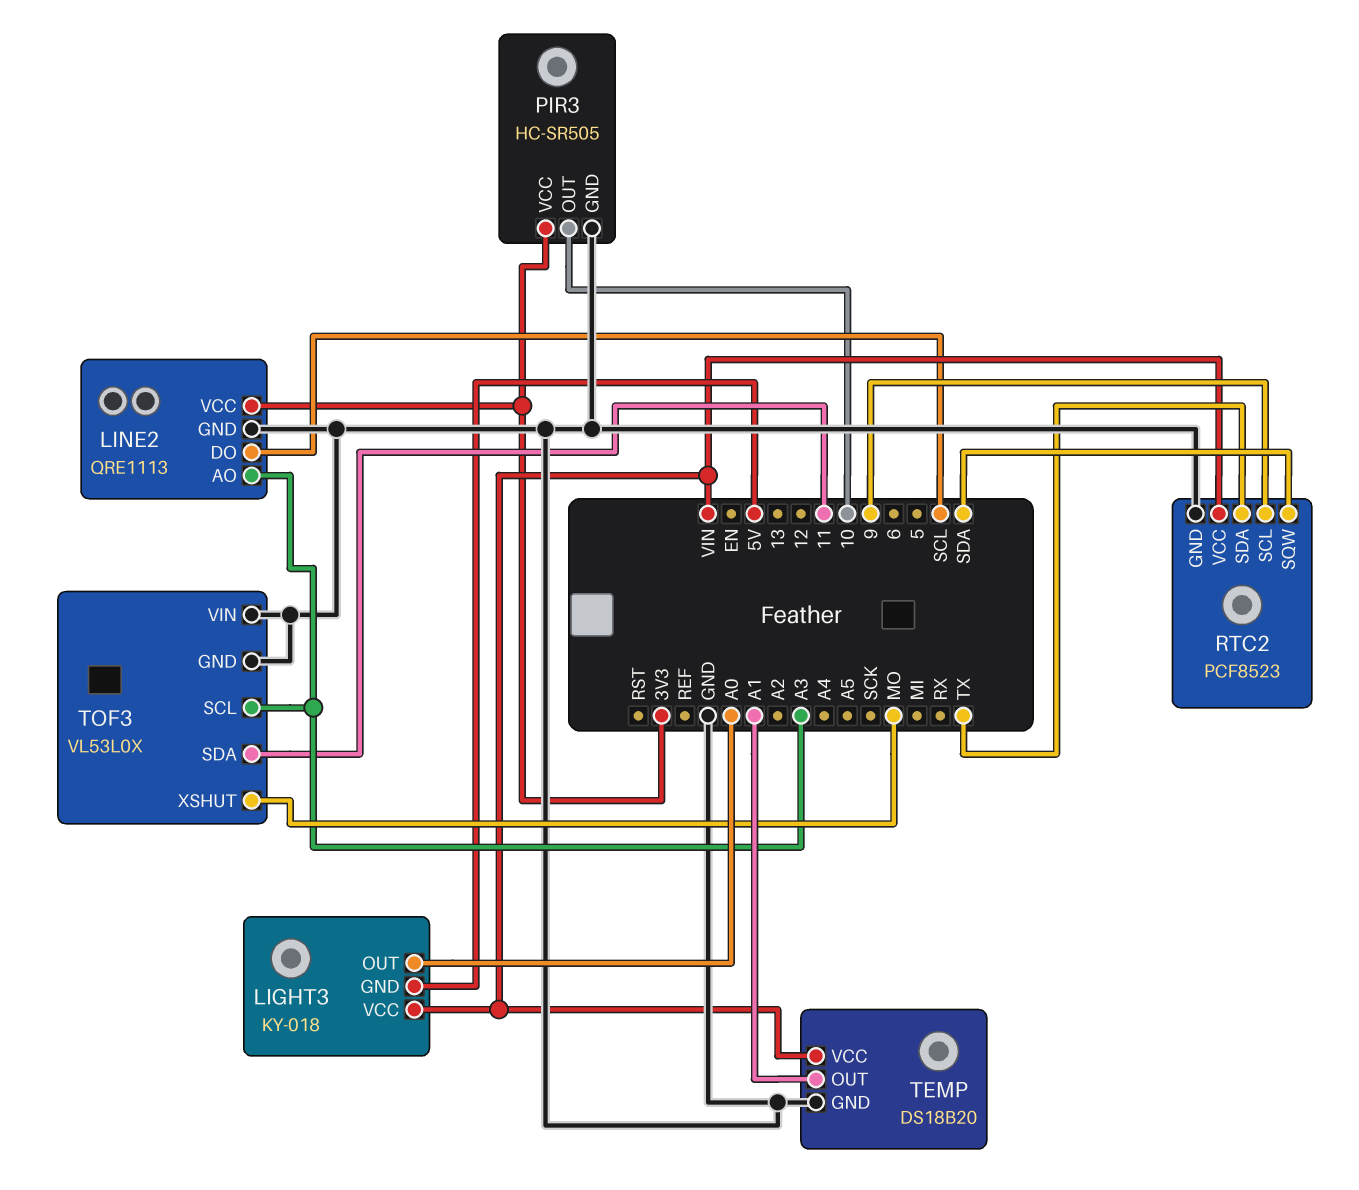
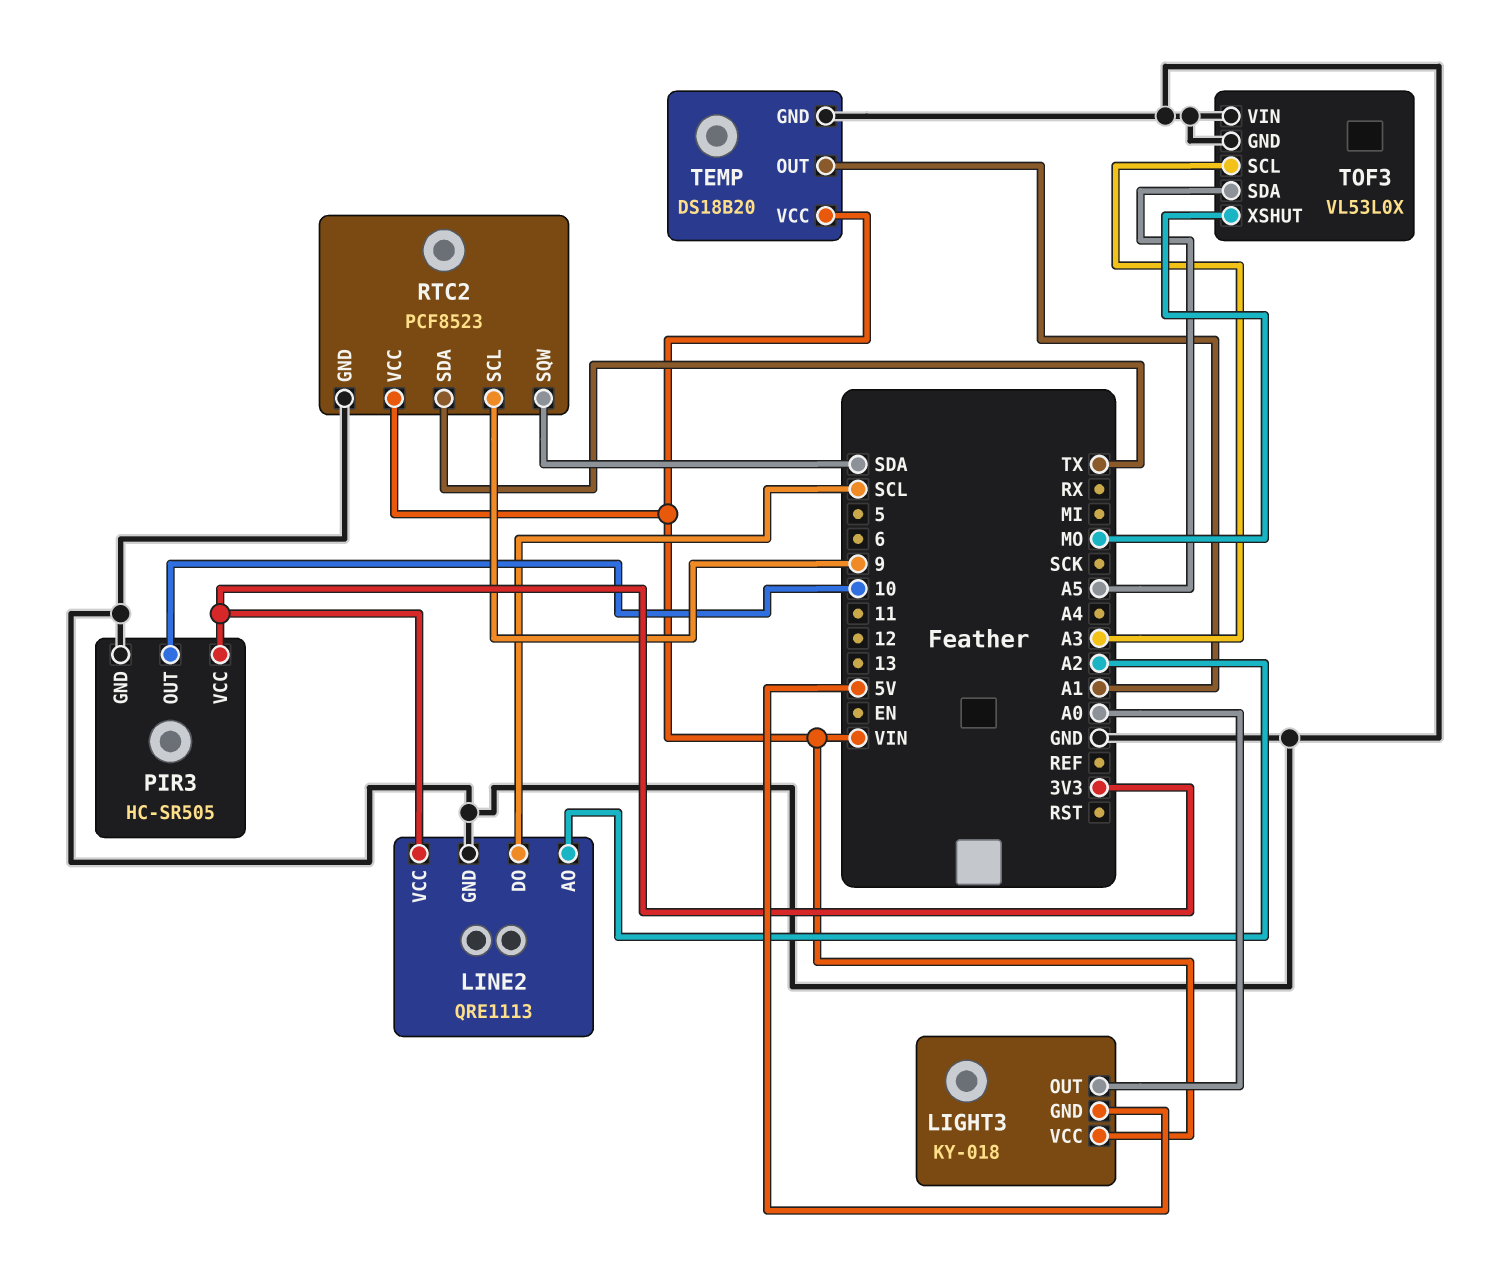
LINE2 pin AO: A3 -> A2
TOF3 pin SDA: 11 -> A5

